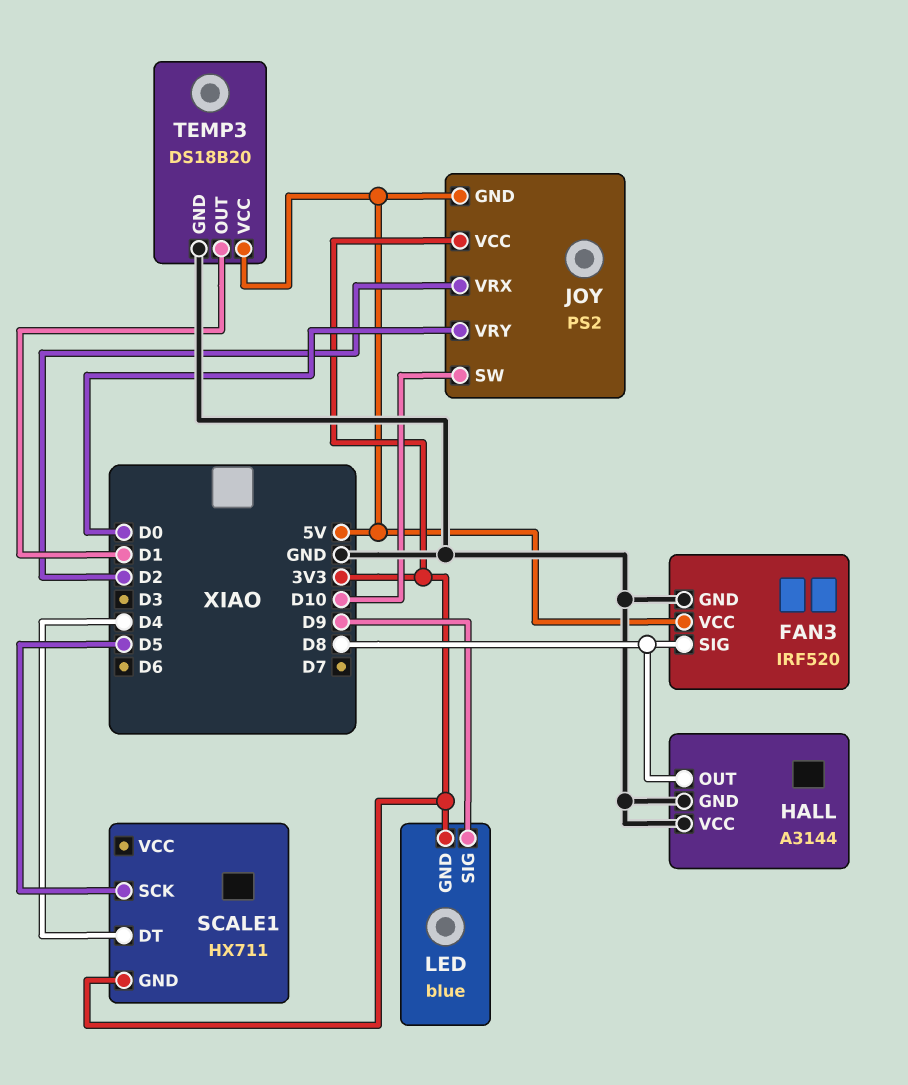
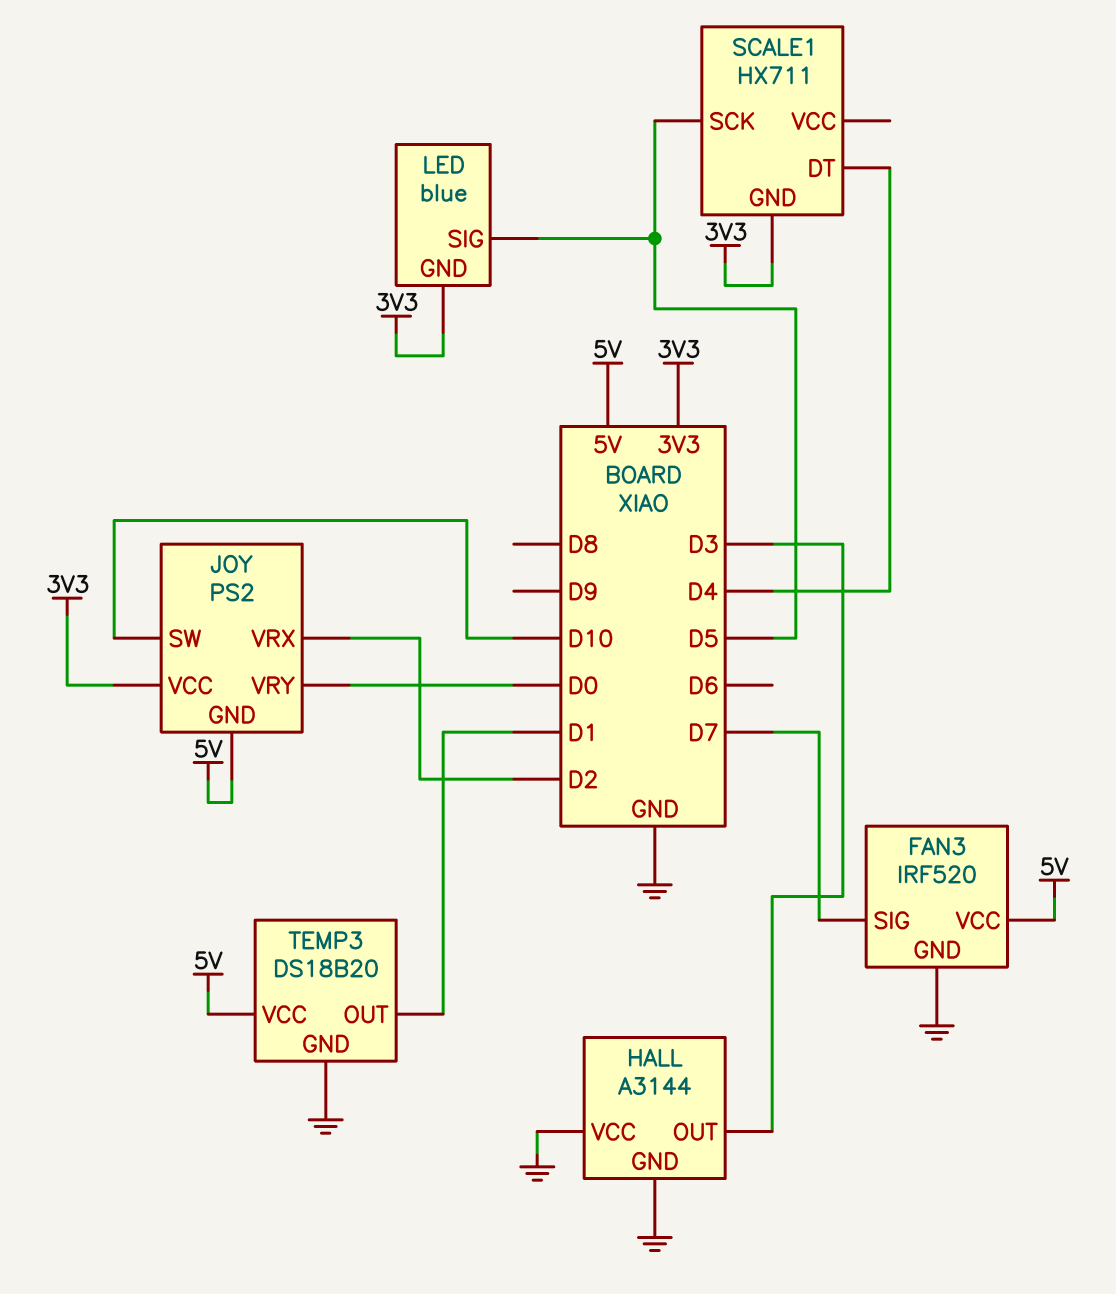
FAN3 pin SIG: D8 -> D7
HALL pin OUT: D8 -> D3
LED pin SIG: D9 -> D5

